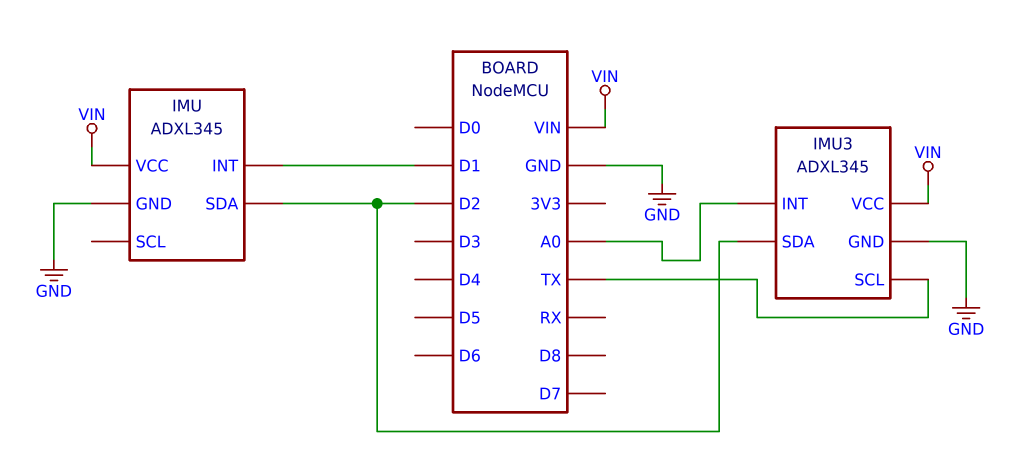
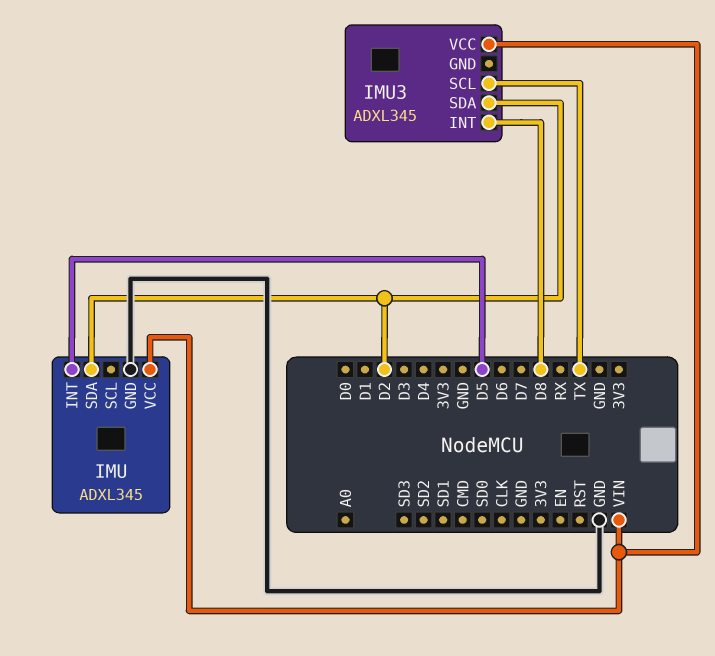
IMU pin INT: D1 -> D5
IMU3 pin GND: GND -> none
IMU3 pin INT: A0 -> D8

